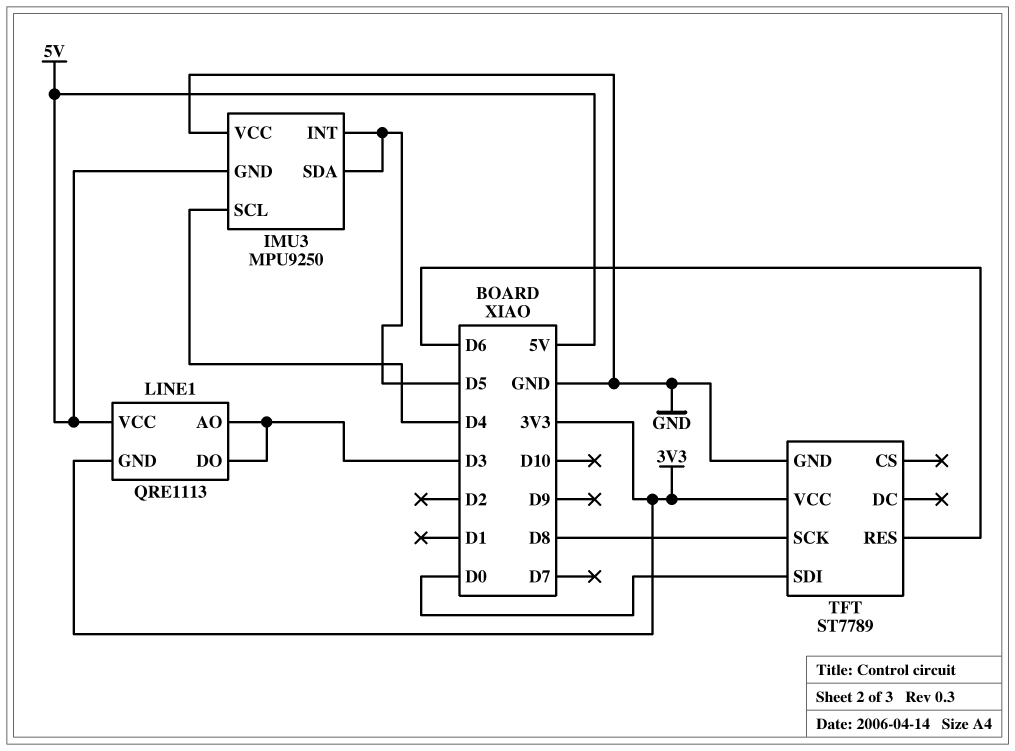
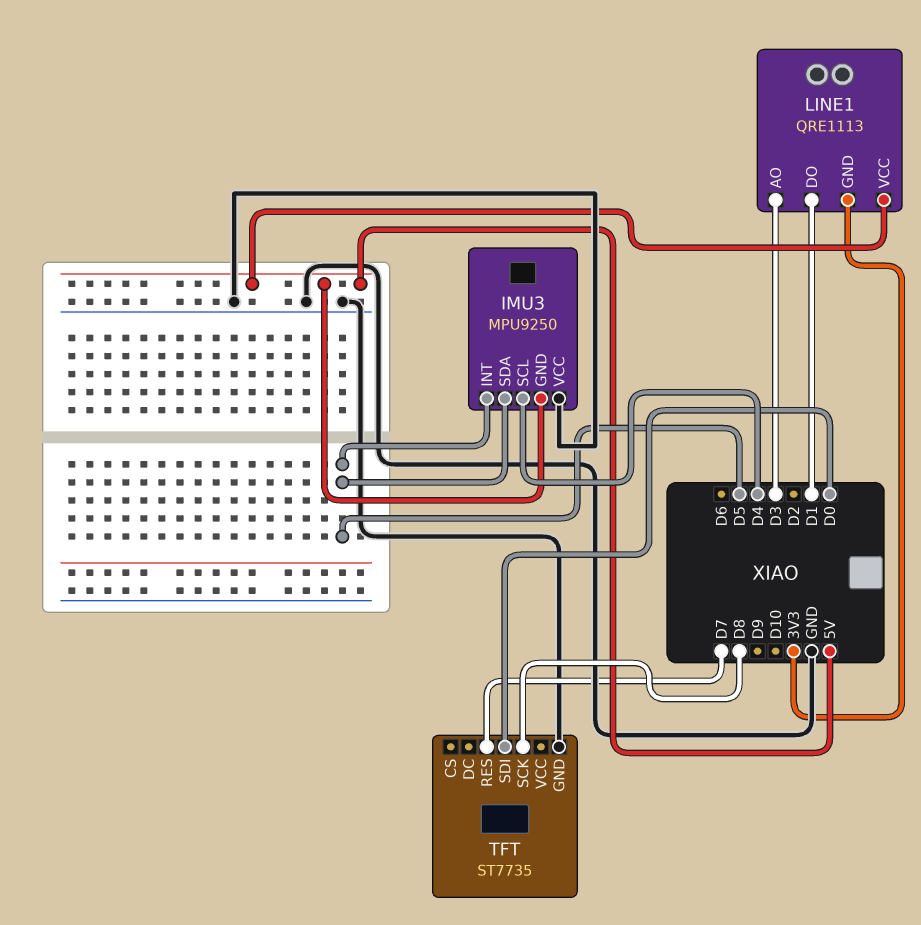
LINE1 pin DO: D3 -> D1
TFT: ST7789 -> ST7735
TFT pin RES: D6 -> D7
TFT pin VCC: 3V3 -> none

